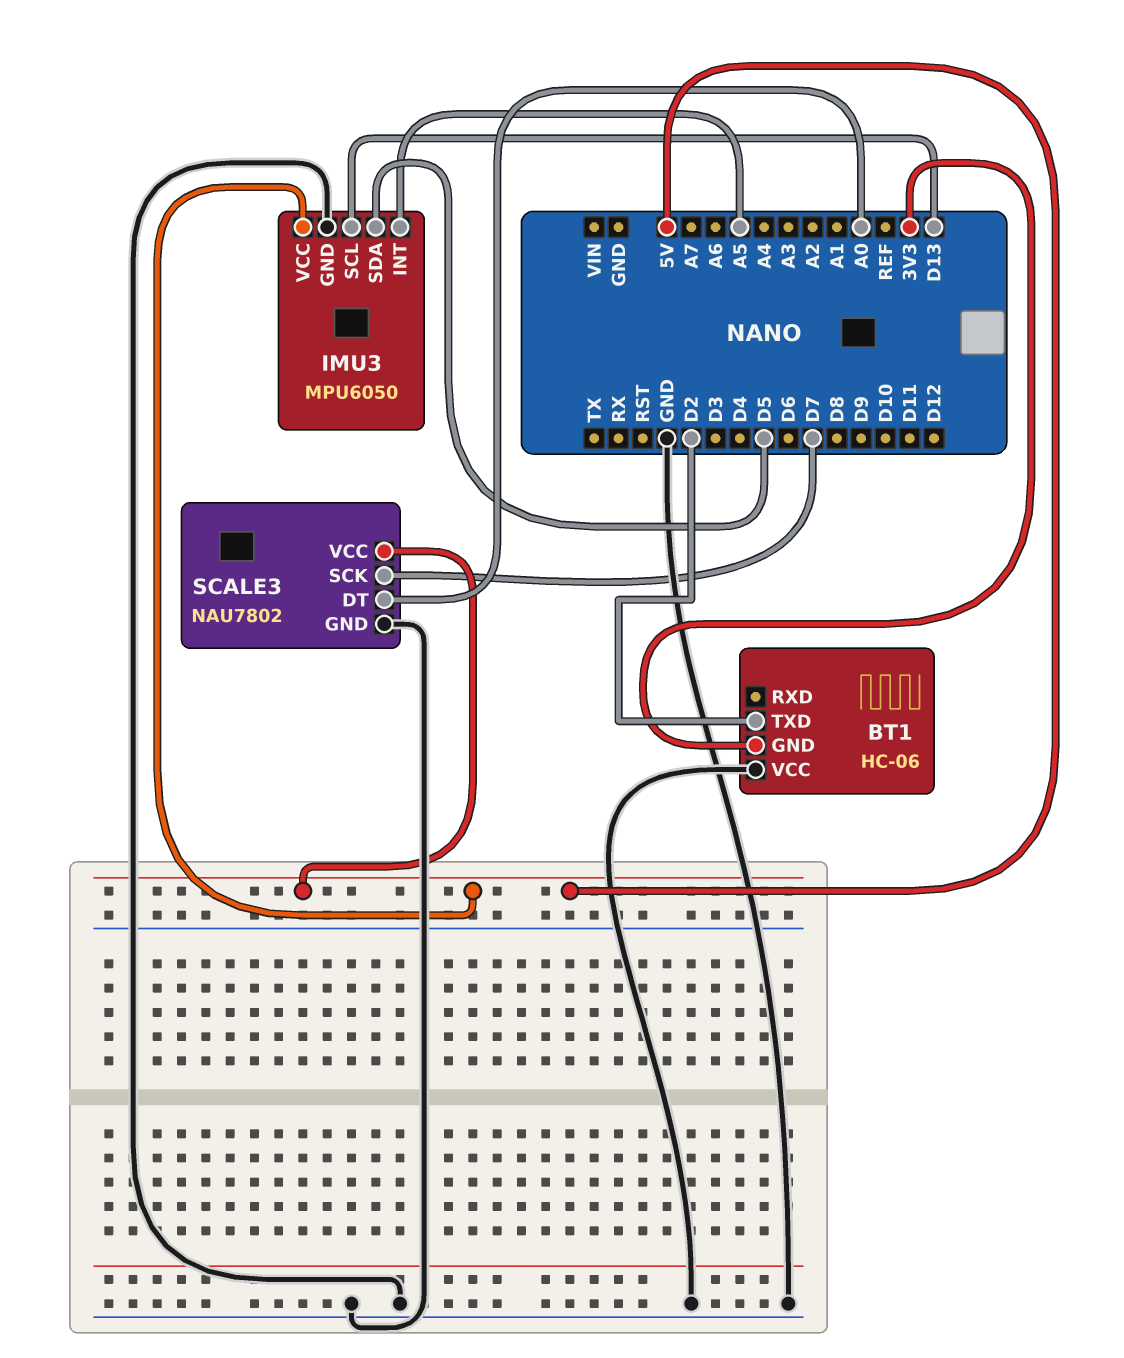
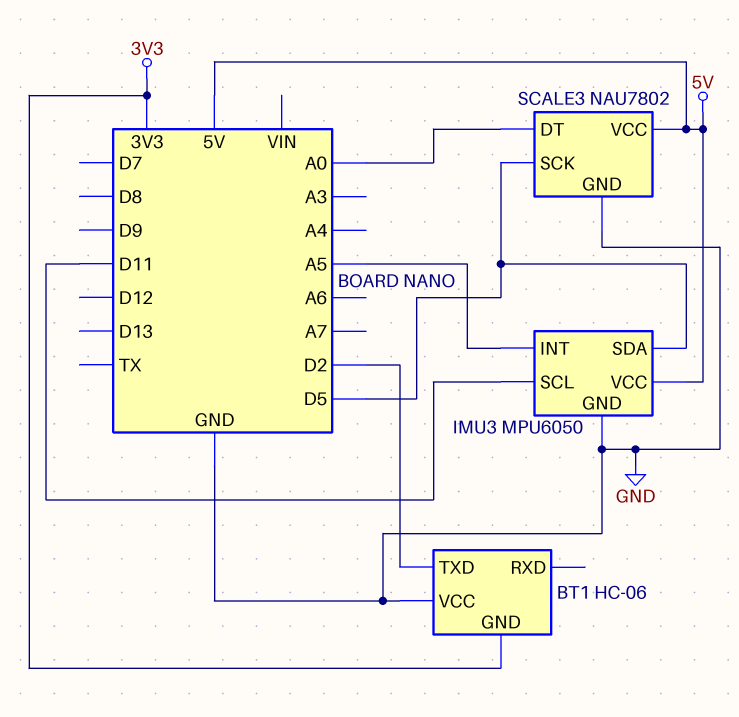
IMU3 pin SCL: D13 -> D11
SCALE3 pin SCK: D7 -> D5

